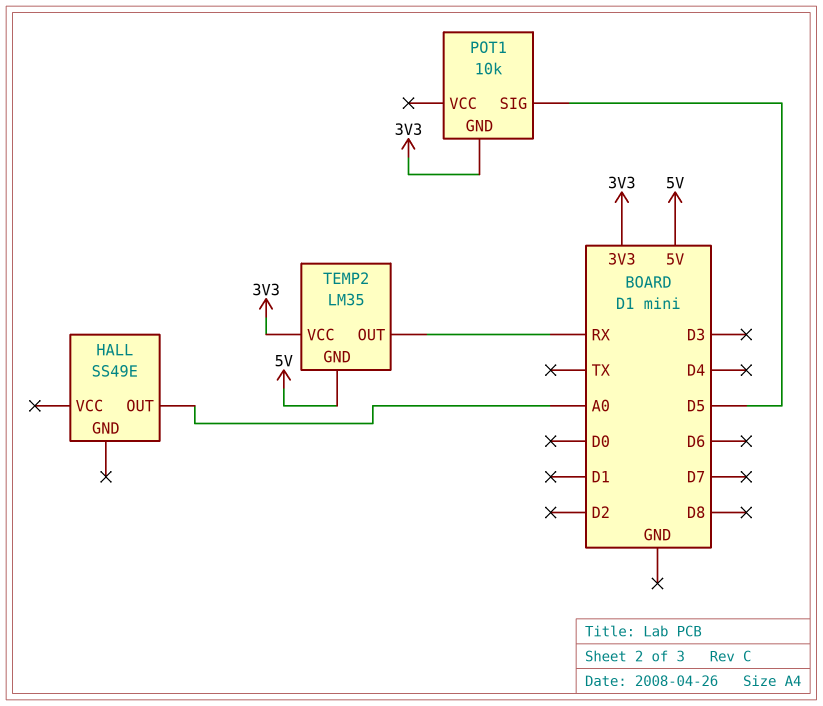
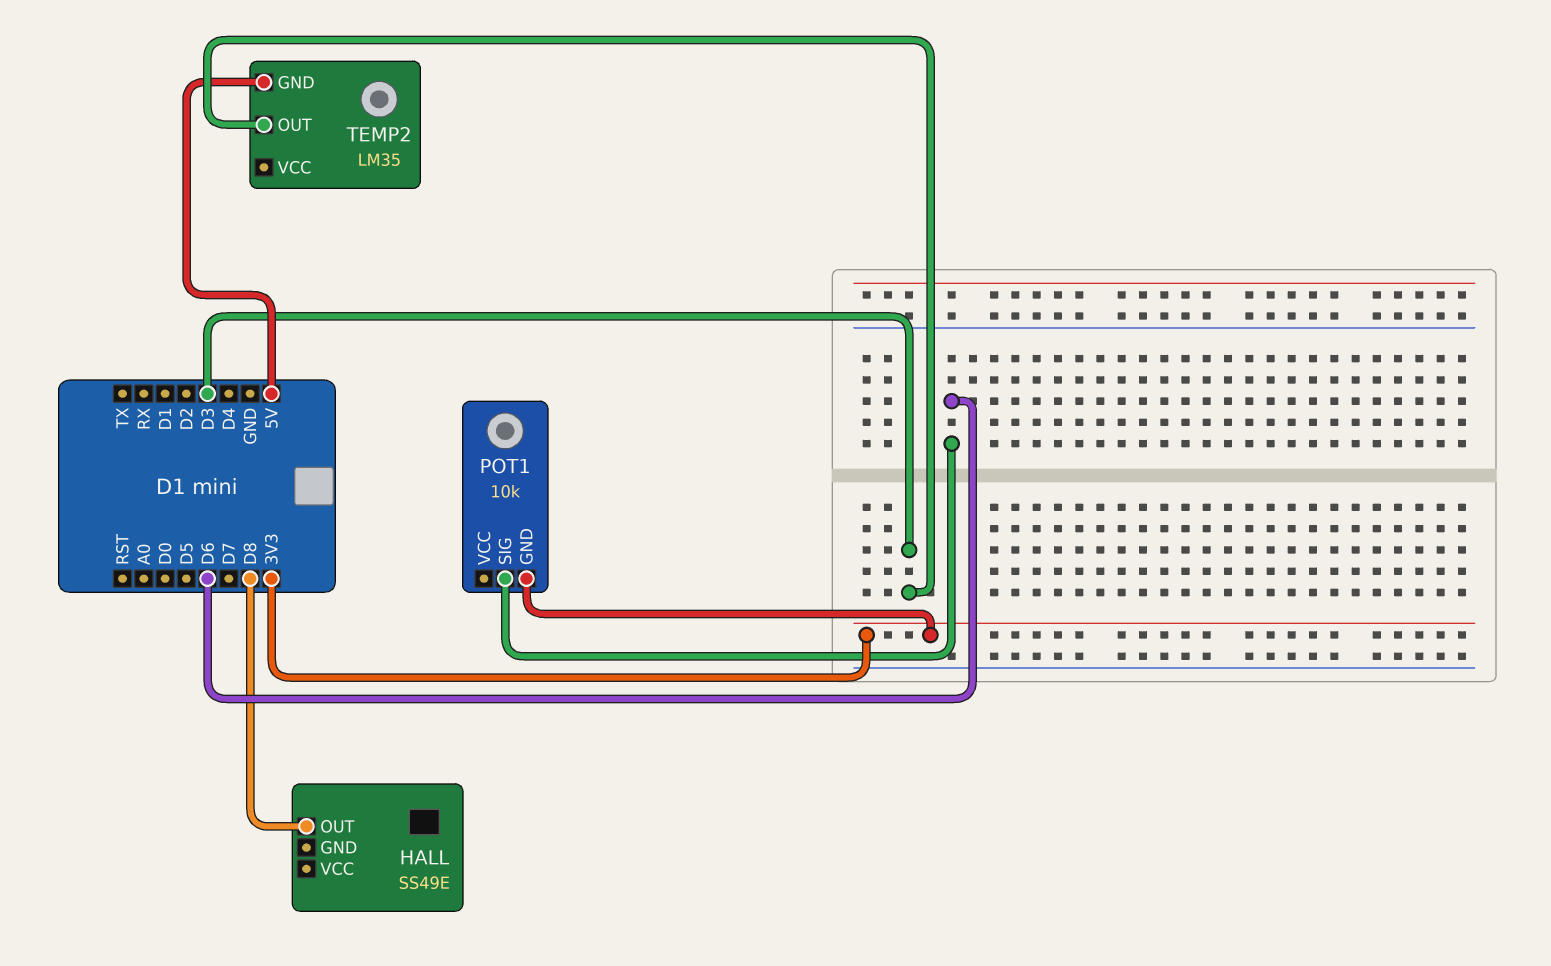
HALL pin OUT: A0 -> D8
POT1 pin SIG: D5 -> D6
TEMP2 pin OUT: RX -> D3
TEMP2 pin VCC: 3V3 -> none

